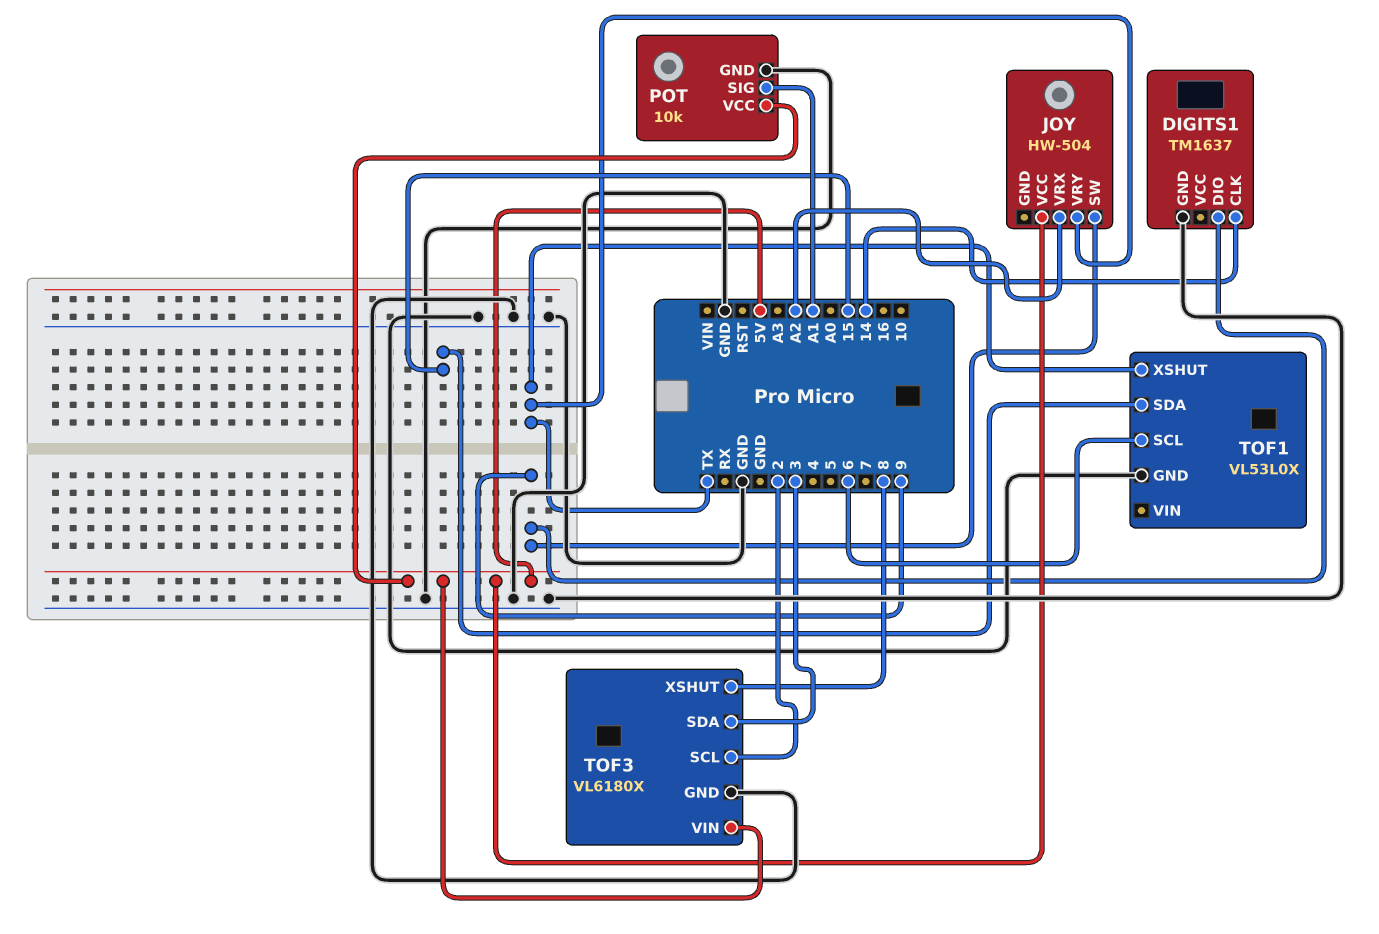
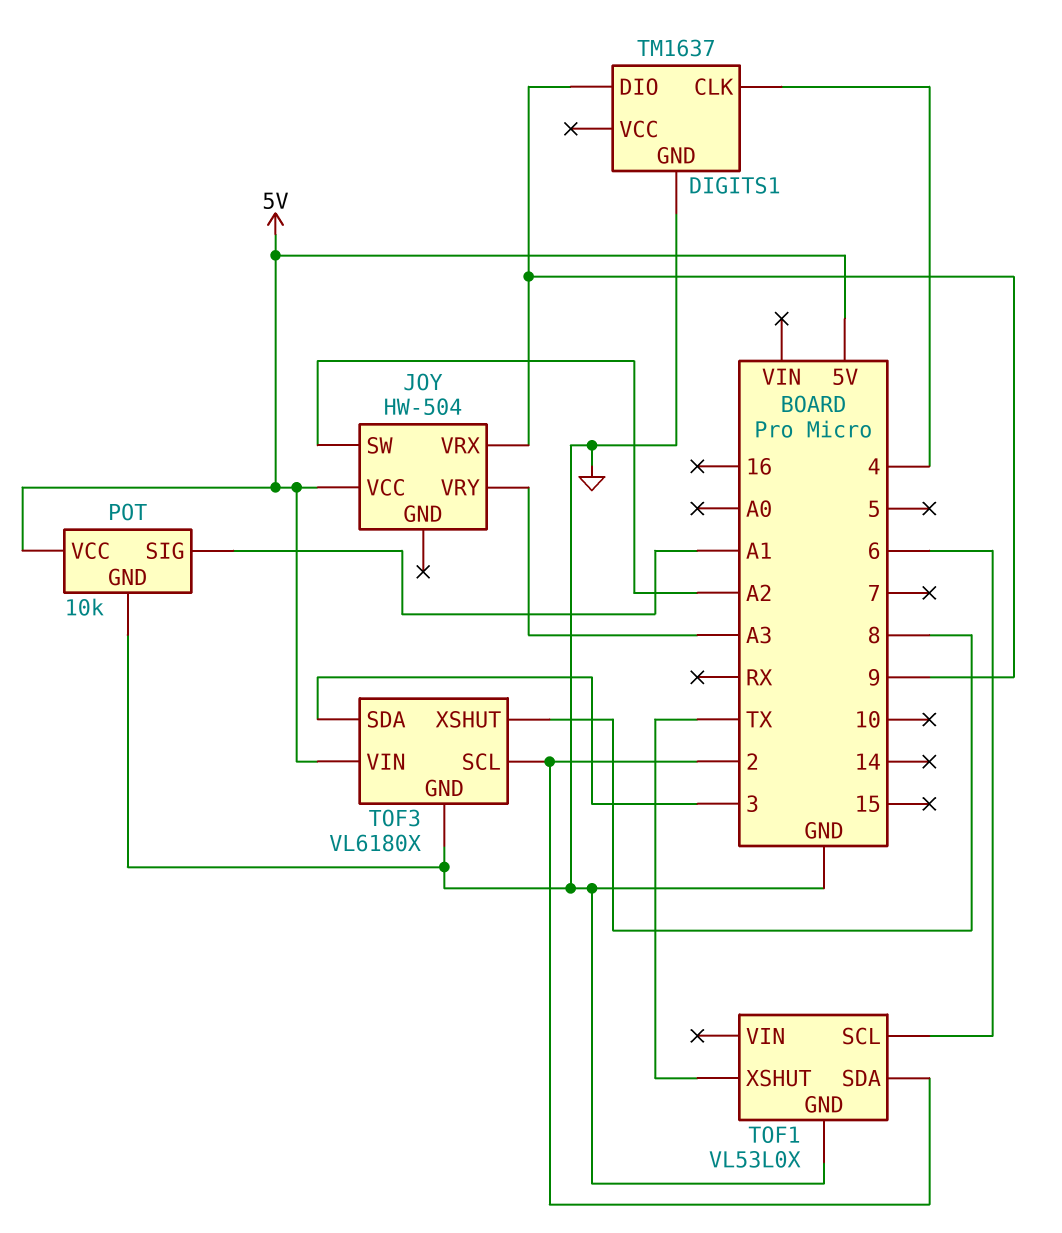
DIGITS1 pin CLK: 14 -> 4
JOY pin SW: 9 -> A2
JOY pin VRX: A2 -> 9
JOY pin VRY: TX -> A3
TOF1 pin SDA: 15 -> 2

